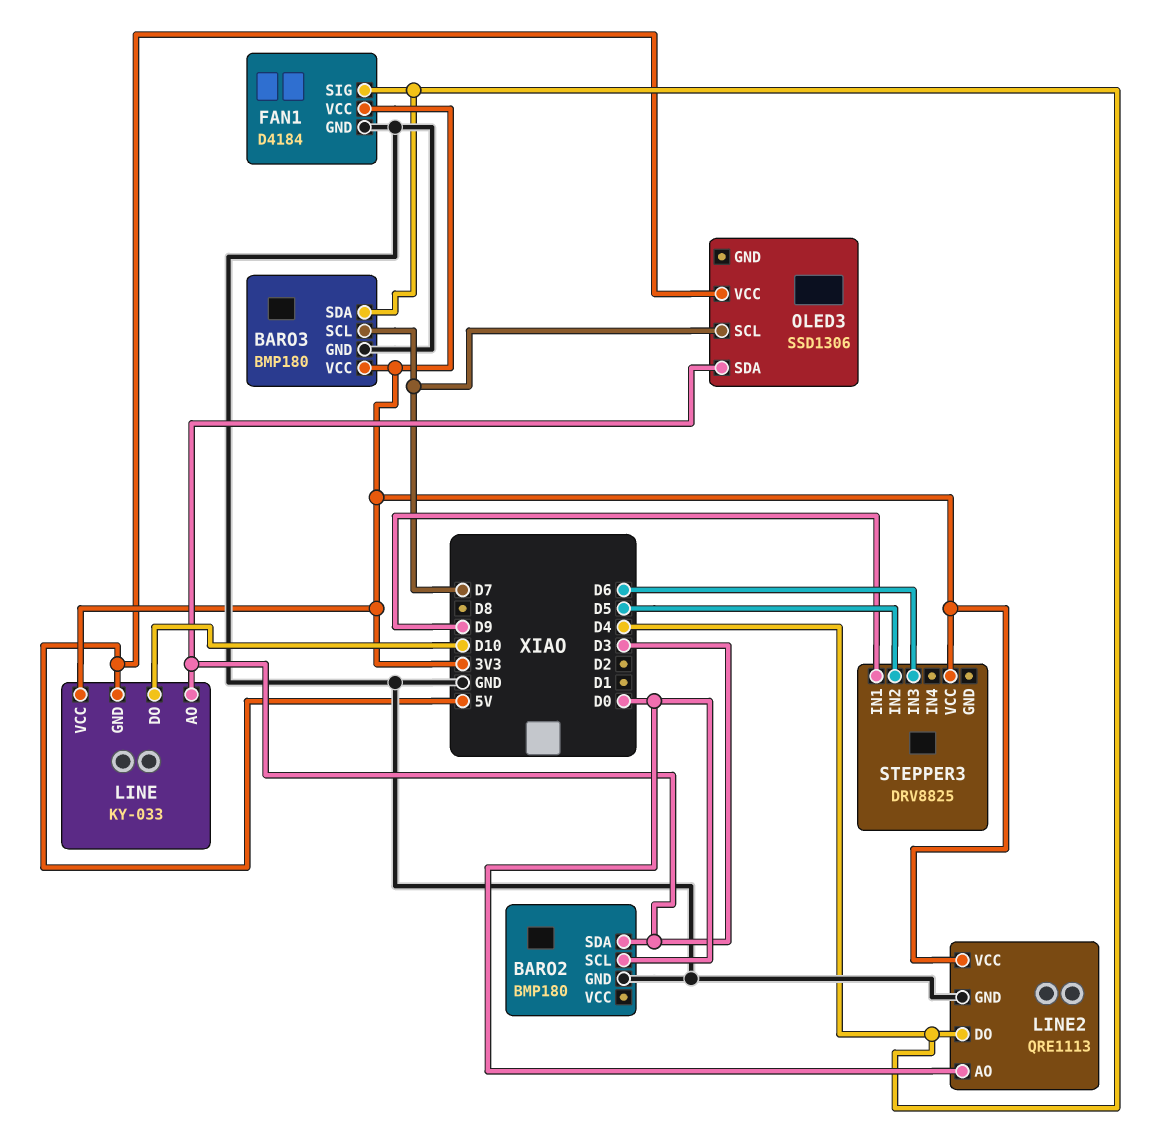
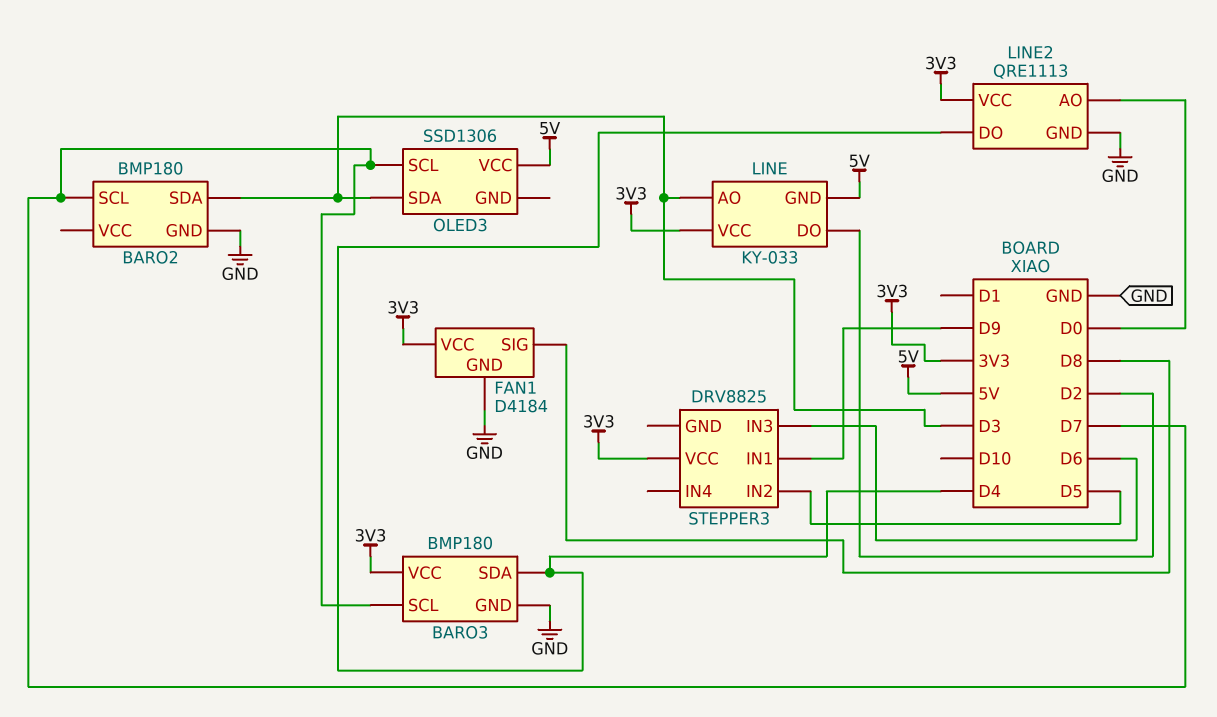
BARO2 pin SCL: D0 -> D7
FAN1 pin SIG: D4 -> D8
LINE pin DO: D10 -> D2

